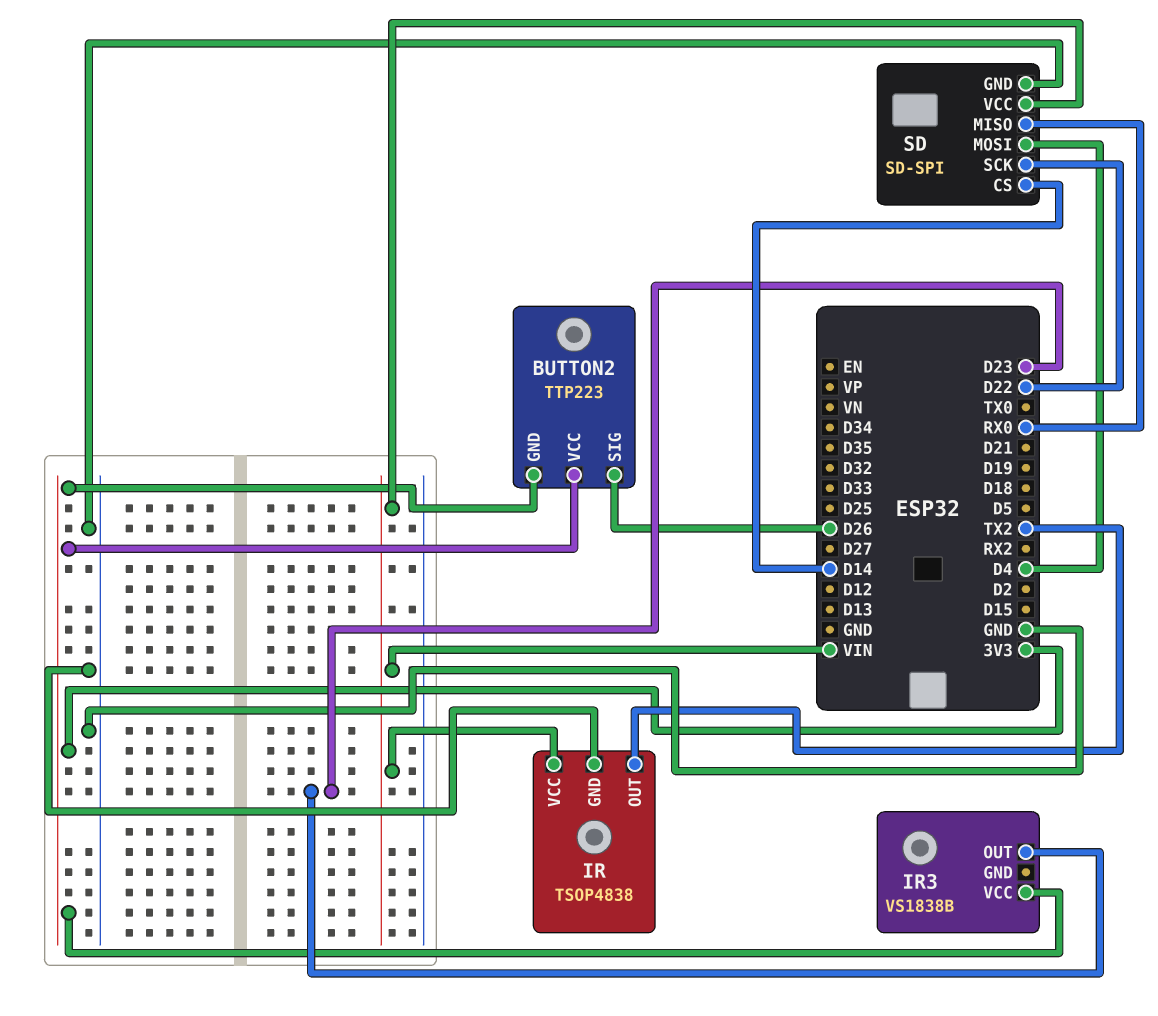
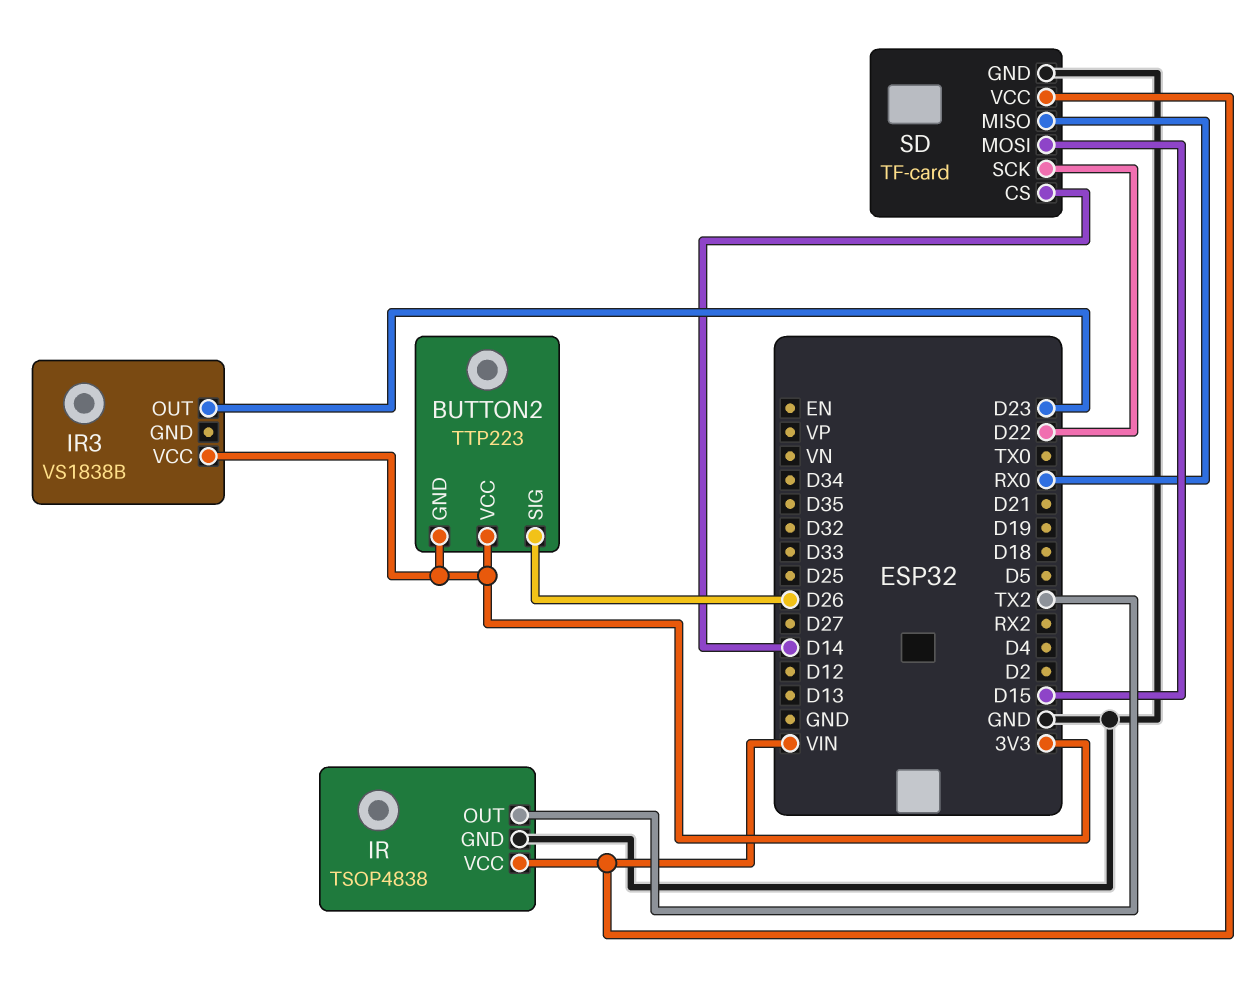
SD: SD-SPI -> TF-card
SD pin MOSI: D4 -> D15

